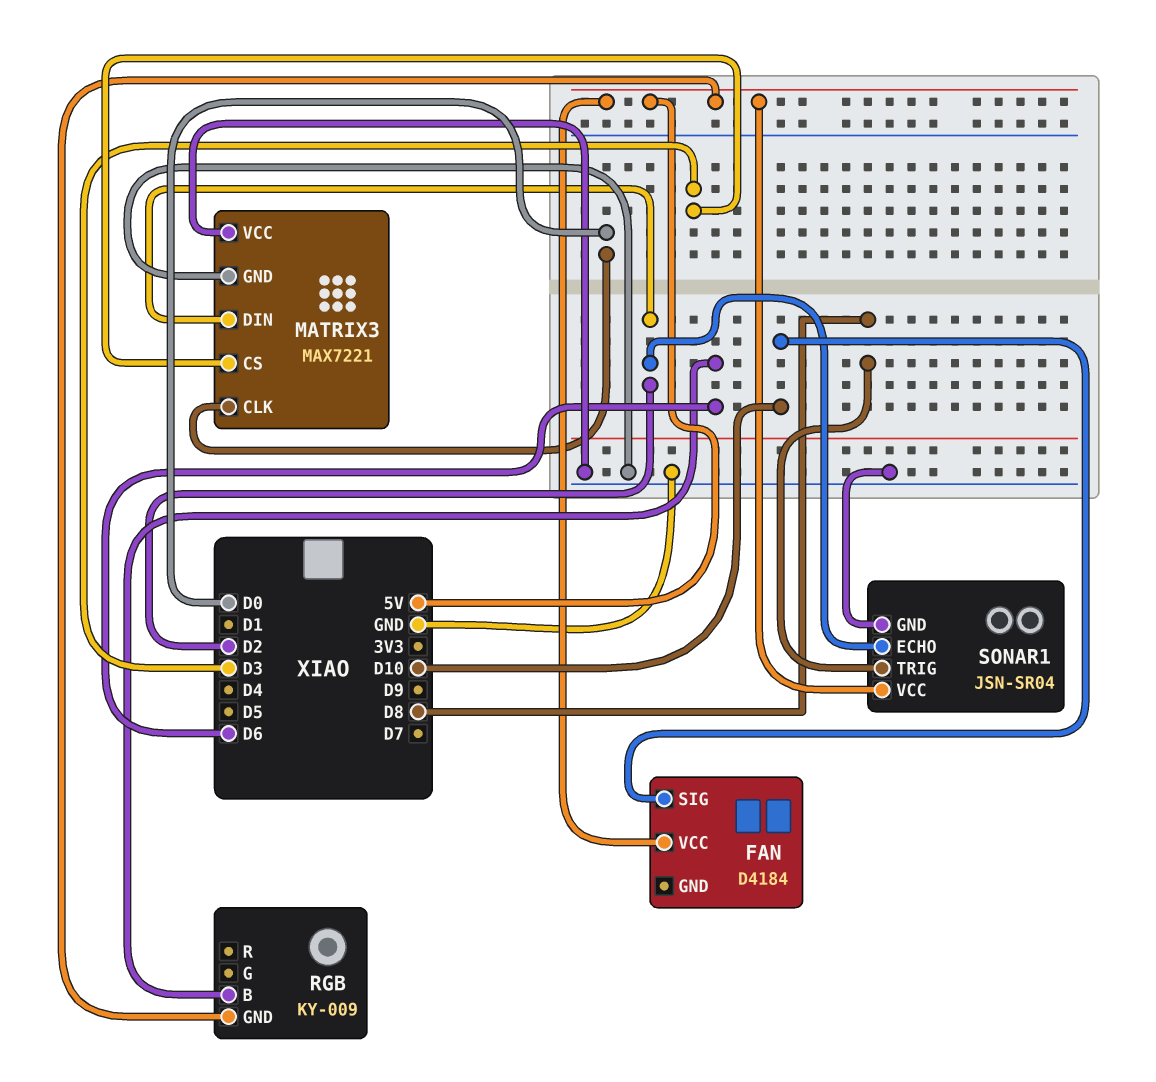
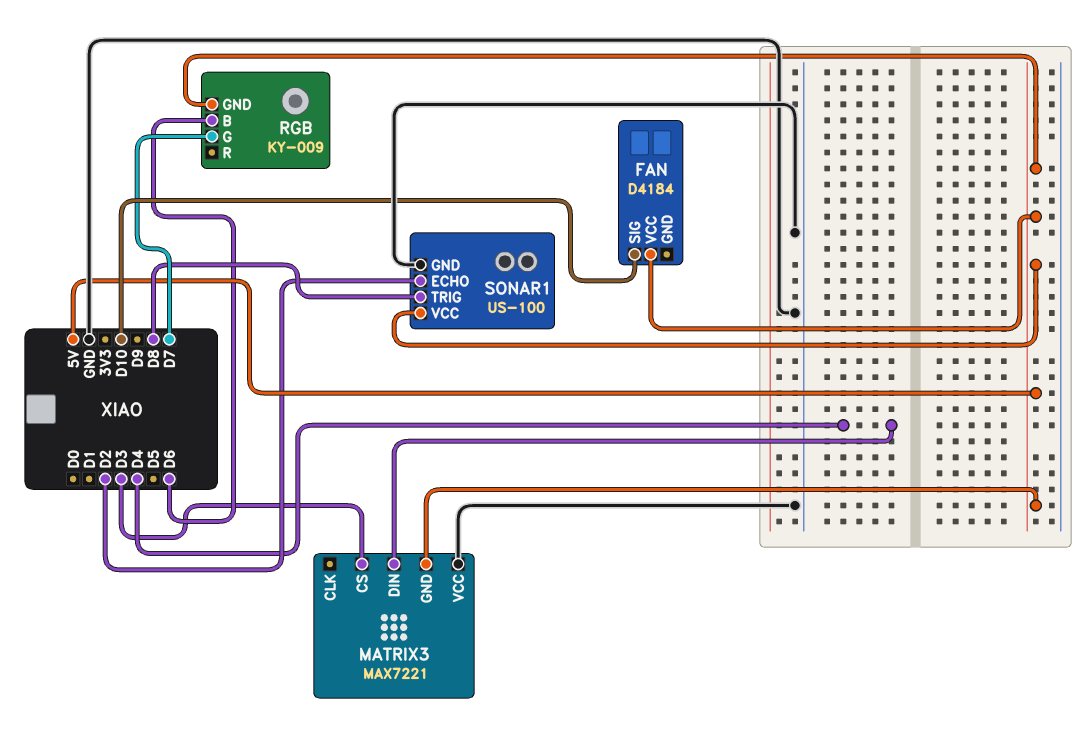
MATRIX3 pin CLK: D0 -> none
MATRIX3 pin DIN: D2 -> D4
MATRIX3 pin GND: GND -> 5V
RGB pin G: none -> D7
SONAR1: JSN-SR04 -> US-100

